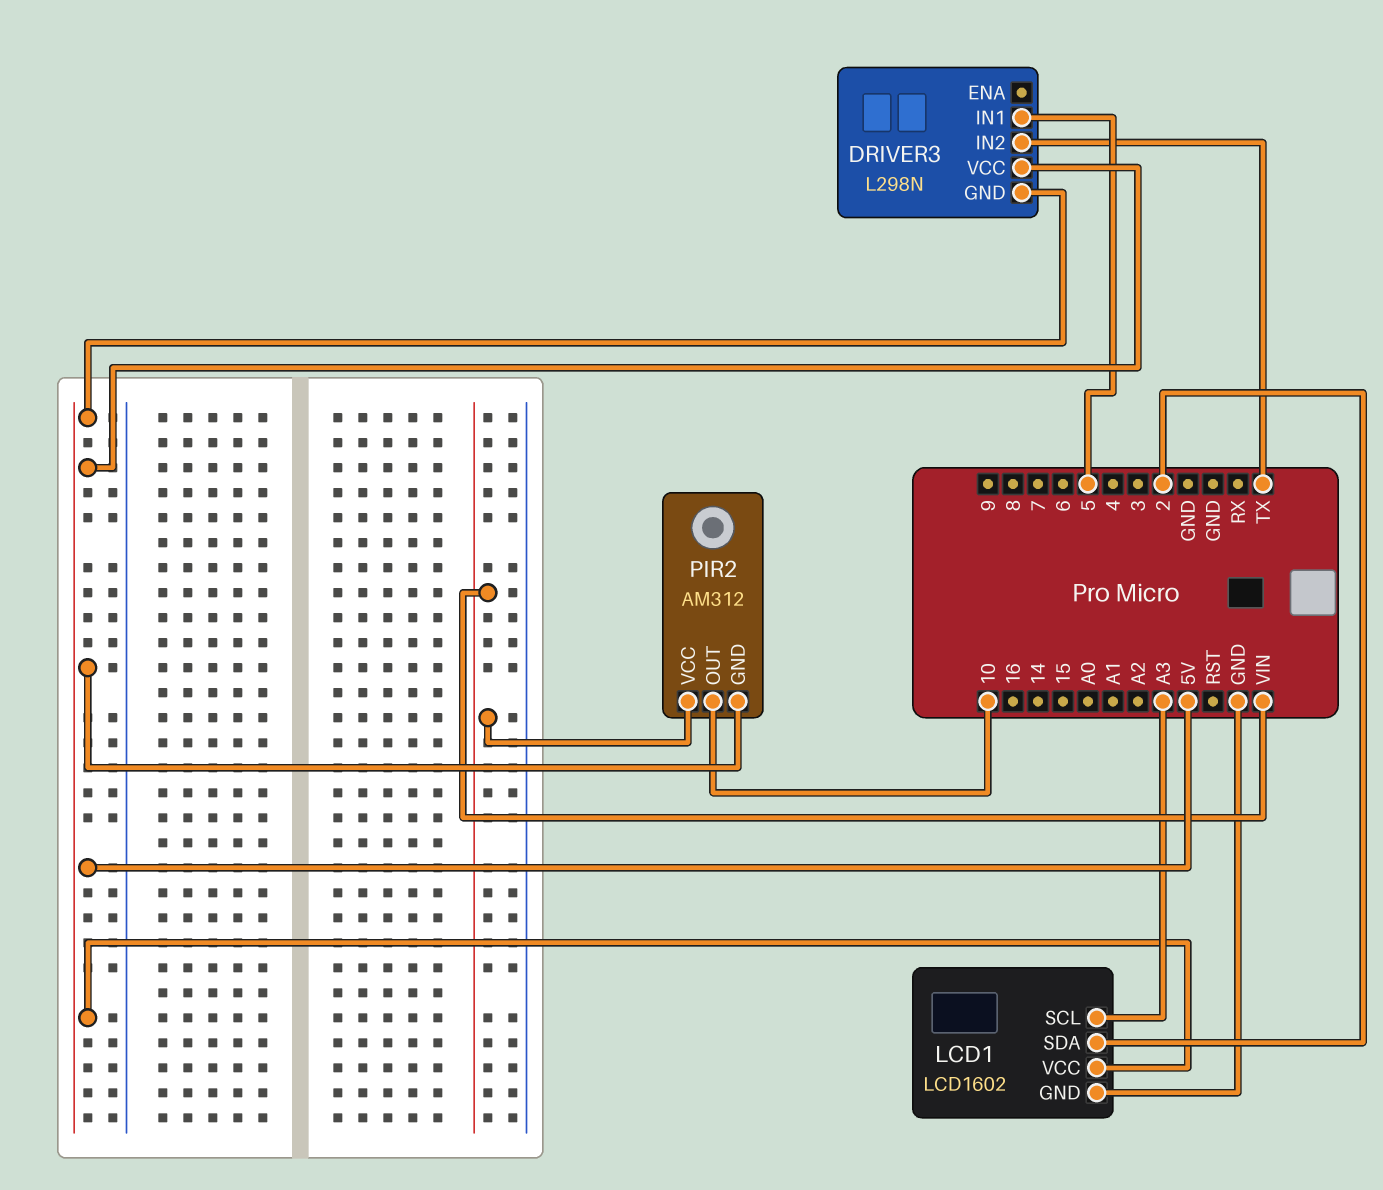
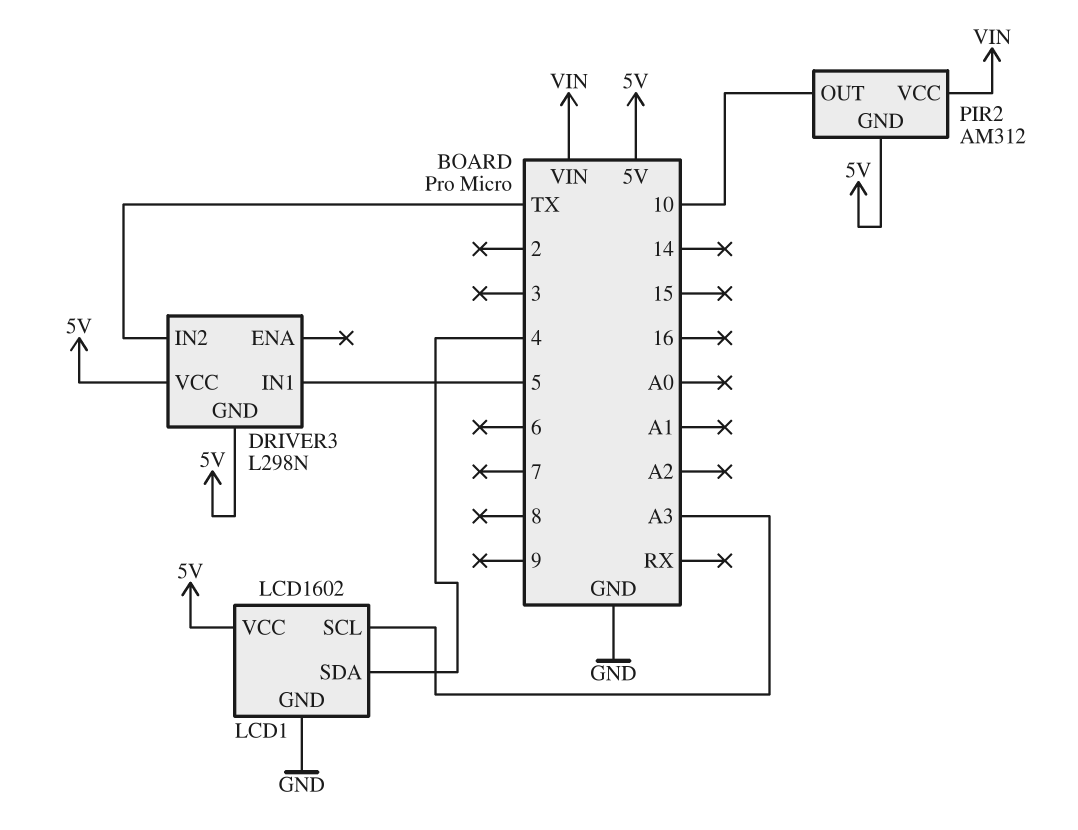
LCD1 pin SDA: 2 -> 4

